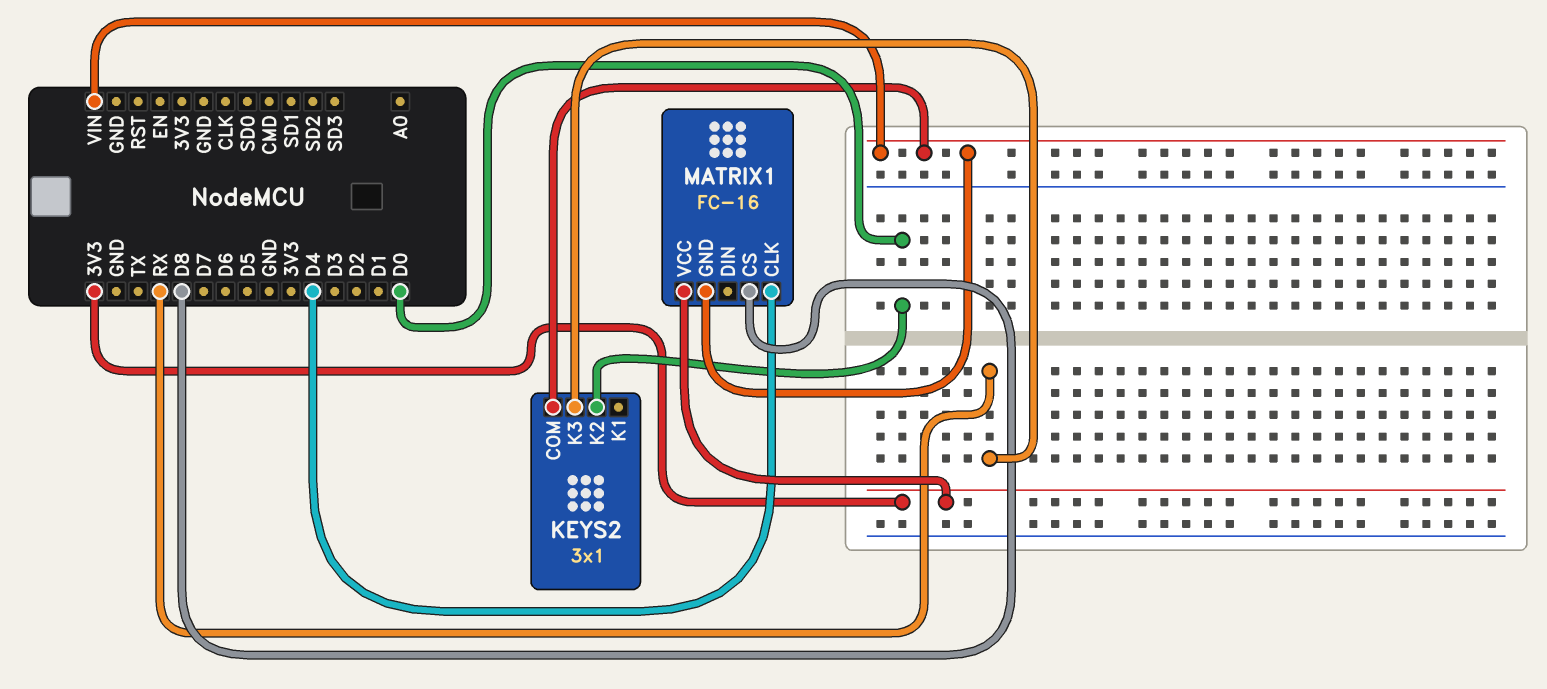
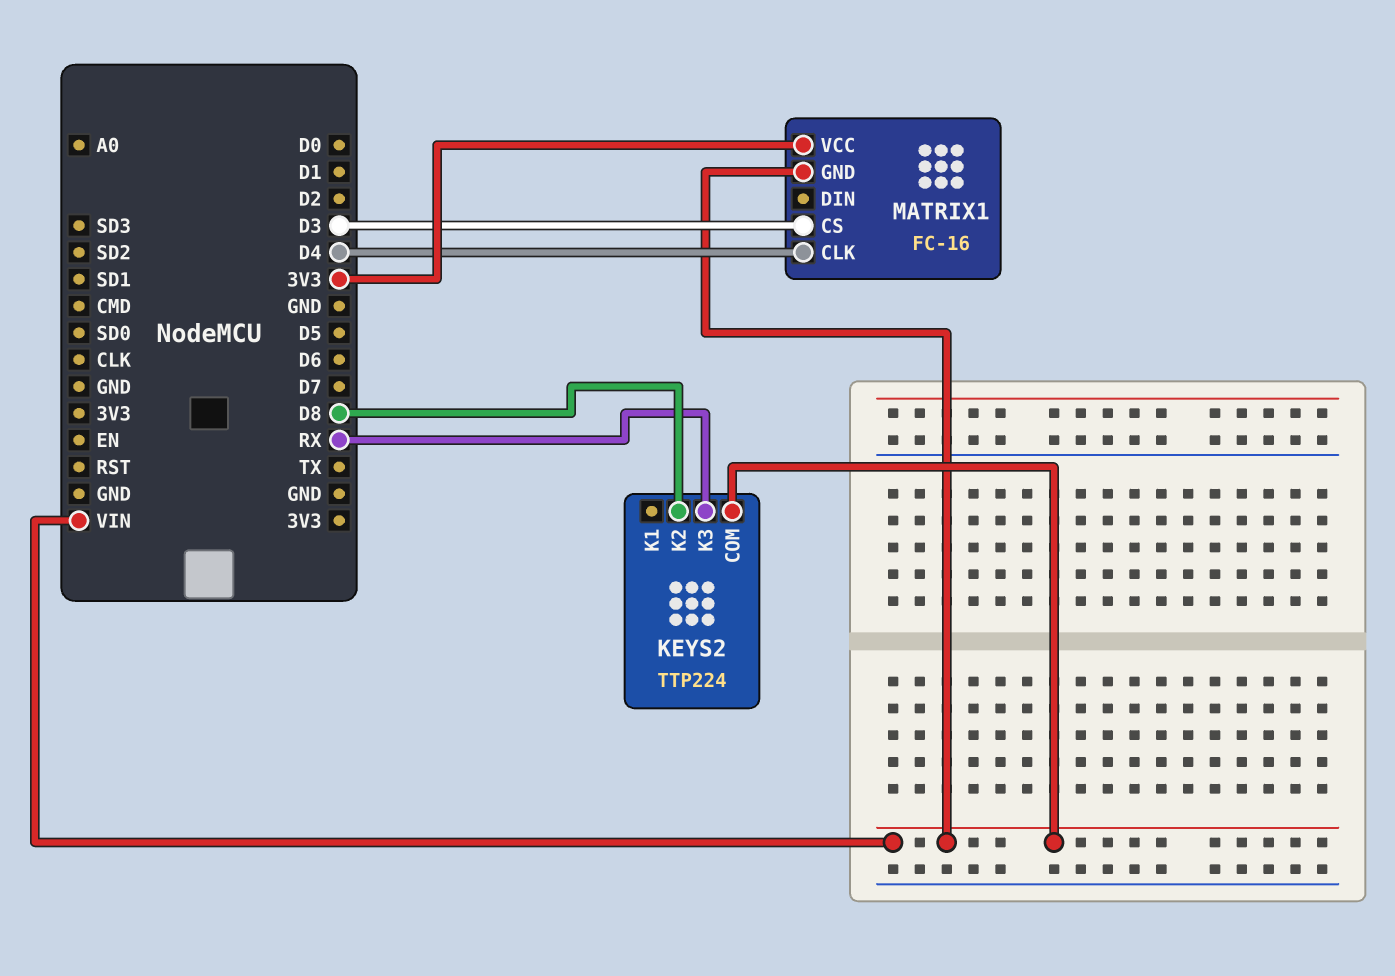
KEYS2: 3x1 -> TTP224
KEYS2 pin K2: D0 -> D8
MATRIX1 pin CS: D8 -> D3

